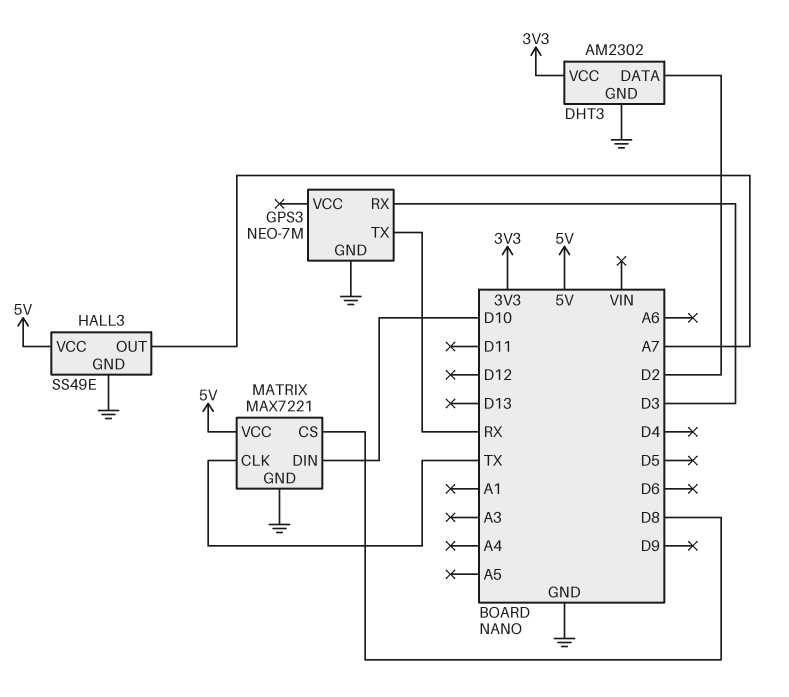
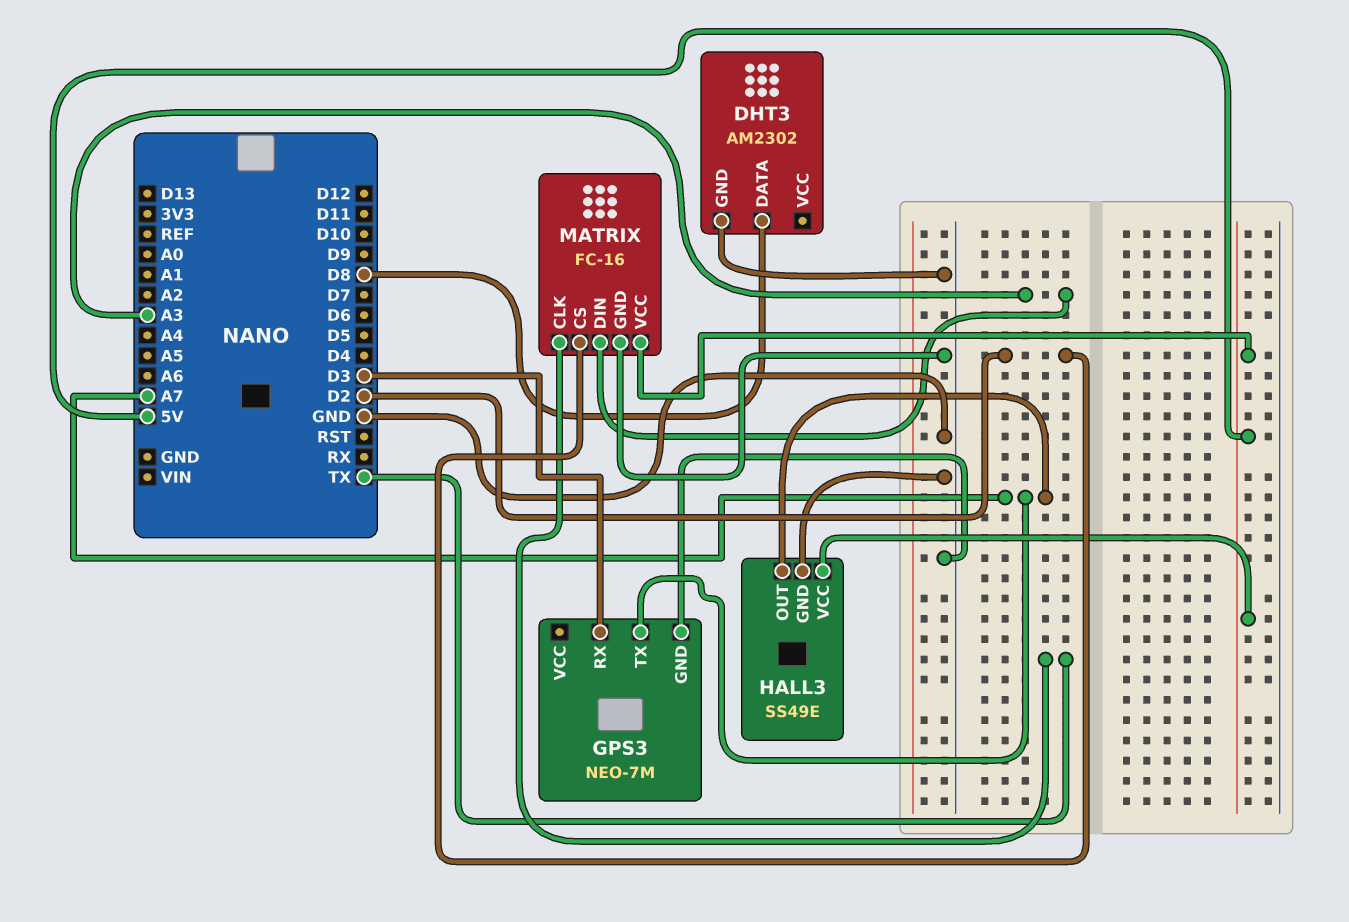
DHT3 pin DATA: D2 -> D8
DHT3 pin VCC: 3V3 -> none
GPS3 pin TX: RX -> A7
MATRIX: MAX7221 -> FC-16
MATRIX pin CS: D8 -> D2
MATRIX pin DIN: D10 -> A3

